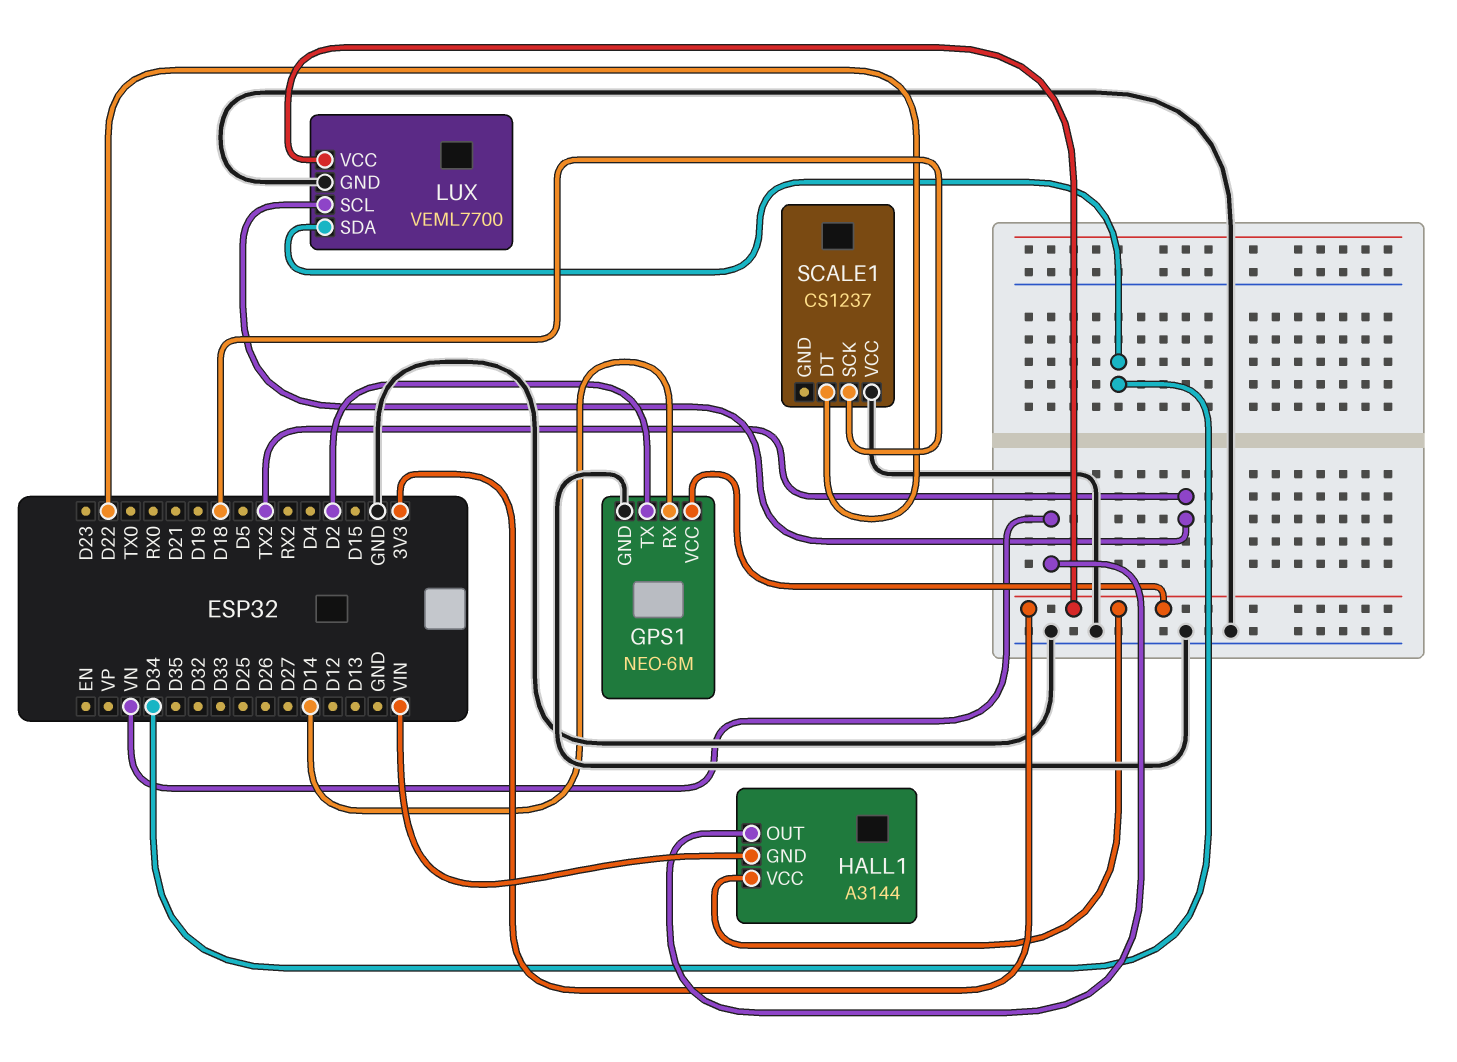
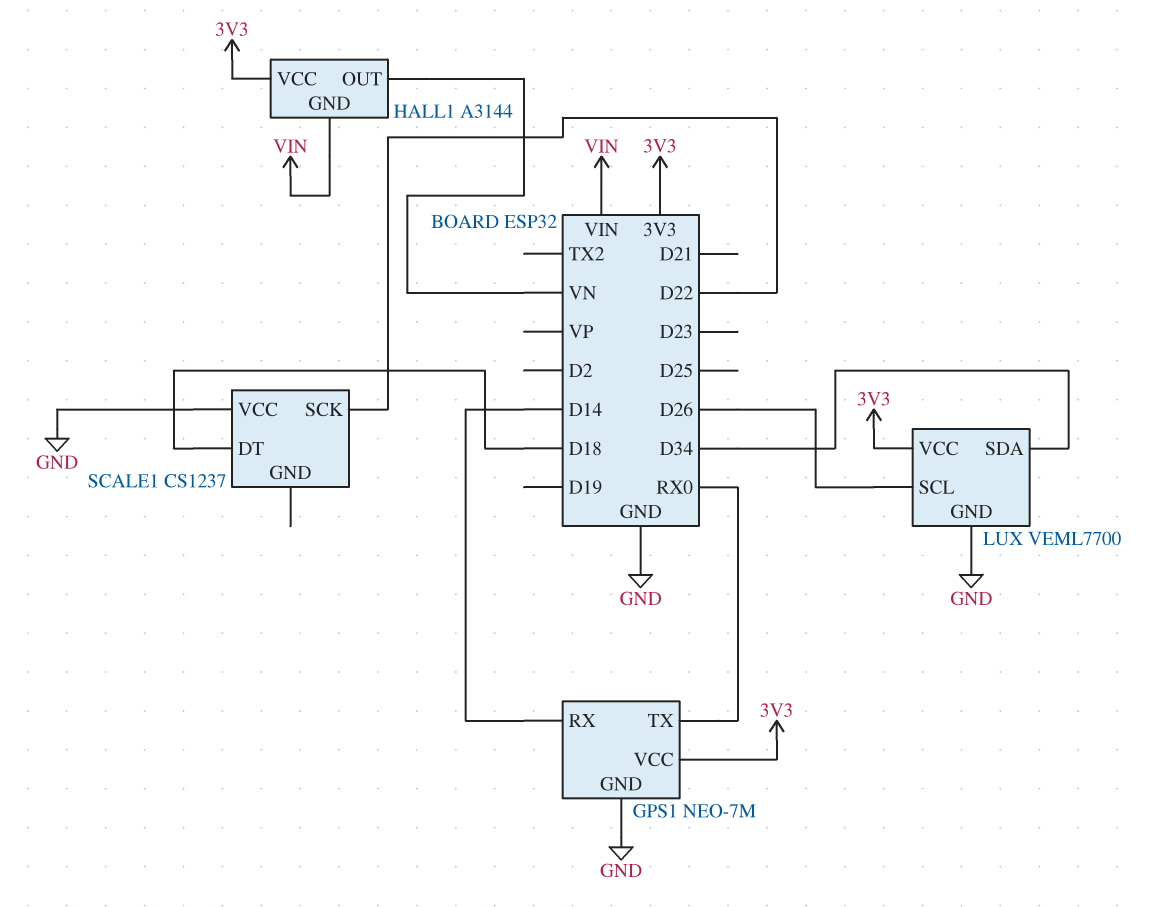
GPS1: NEO-6M -> NEO-7M
GPS1 pin TX: D2 -> RX0
LUX pin SCL: TX2 -> D26
SCALE1 pin DT: D22 -> D18
SCALE1 pin SCK: D18 -> D22

